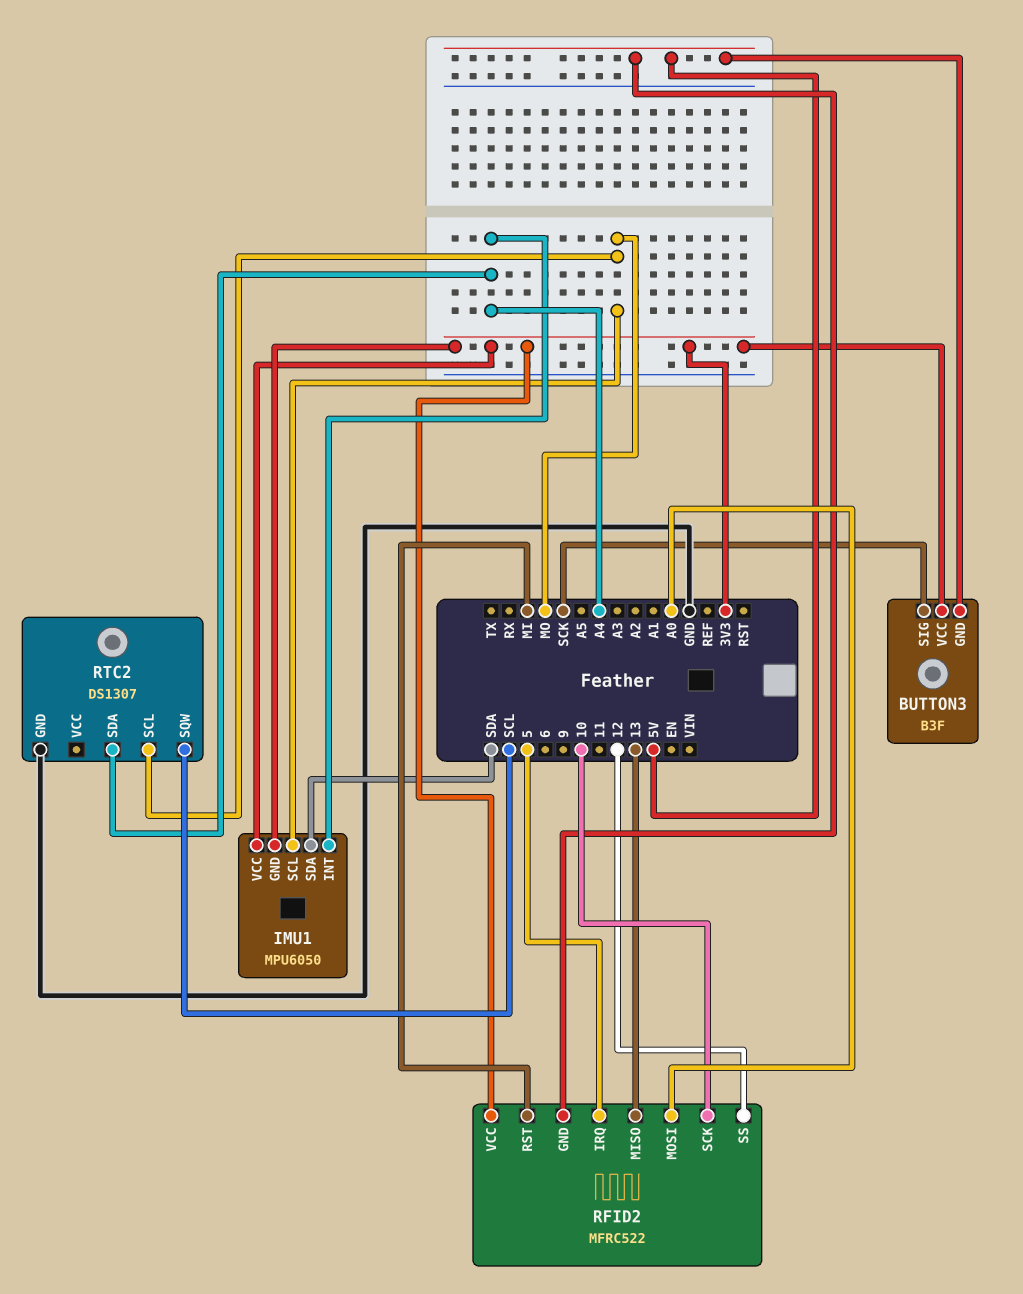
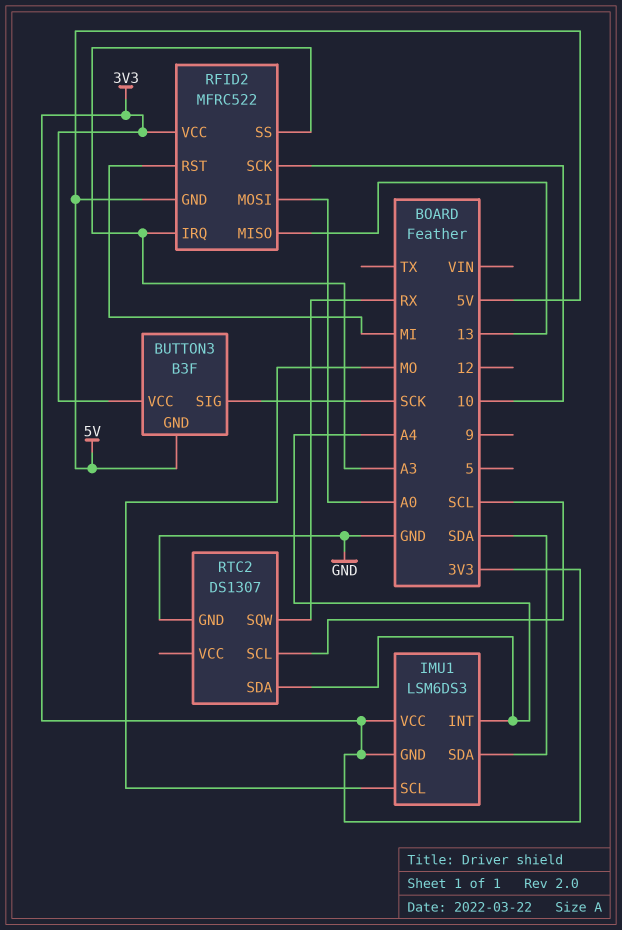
IMU1: MPU6050 -> LSM6DS3
RFID2 pin IRQ: 5 -> A3
RFID2 pin SS: 12 -> A3
RTC2 pin SCL: MO -> SCL
RTC2 pin SQW: SCL -> RX

